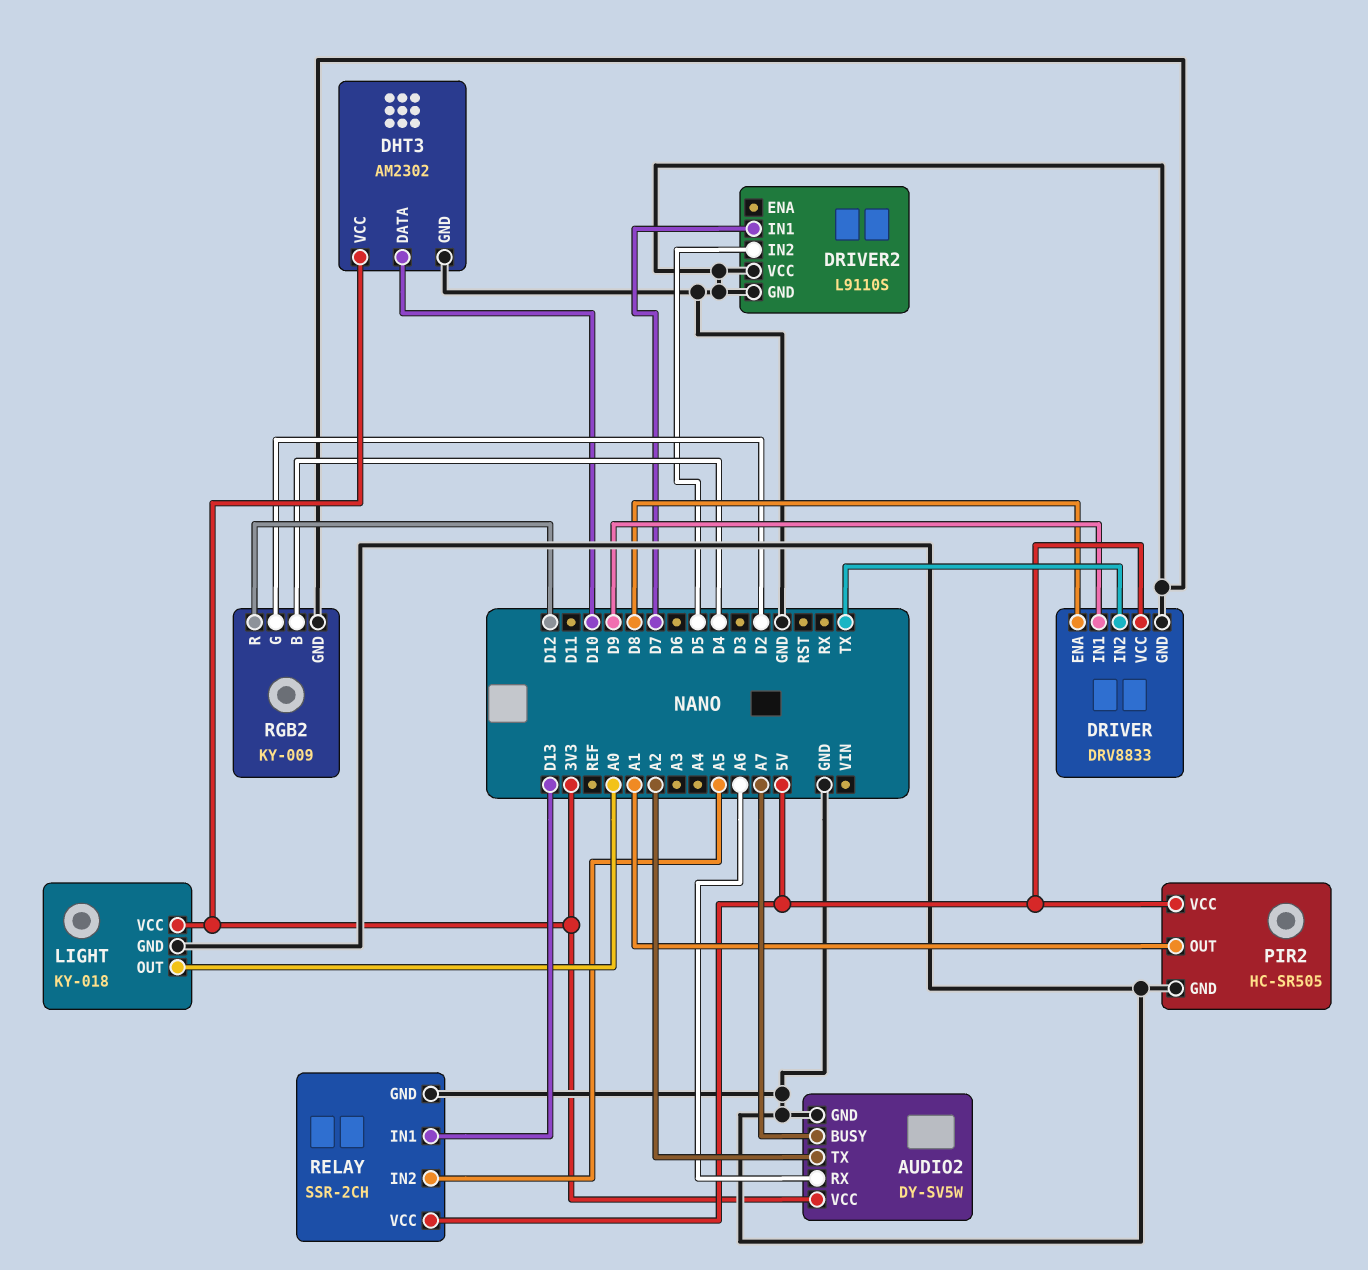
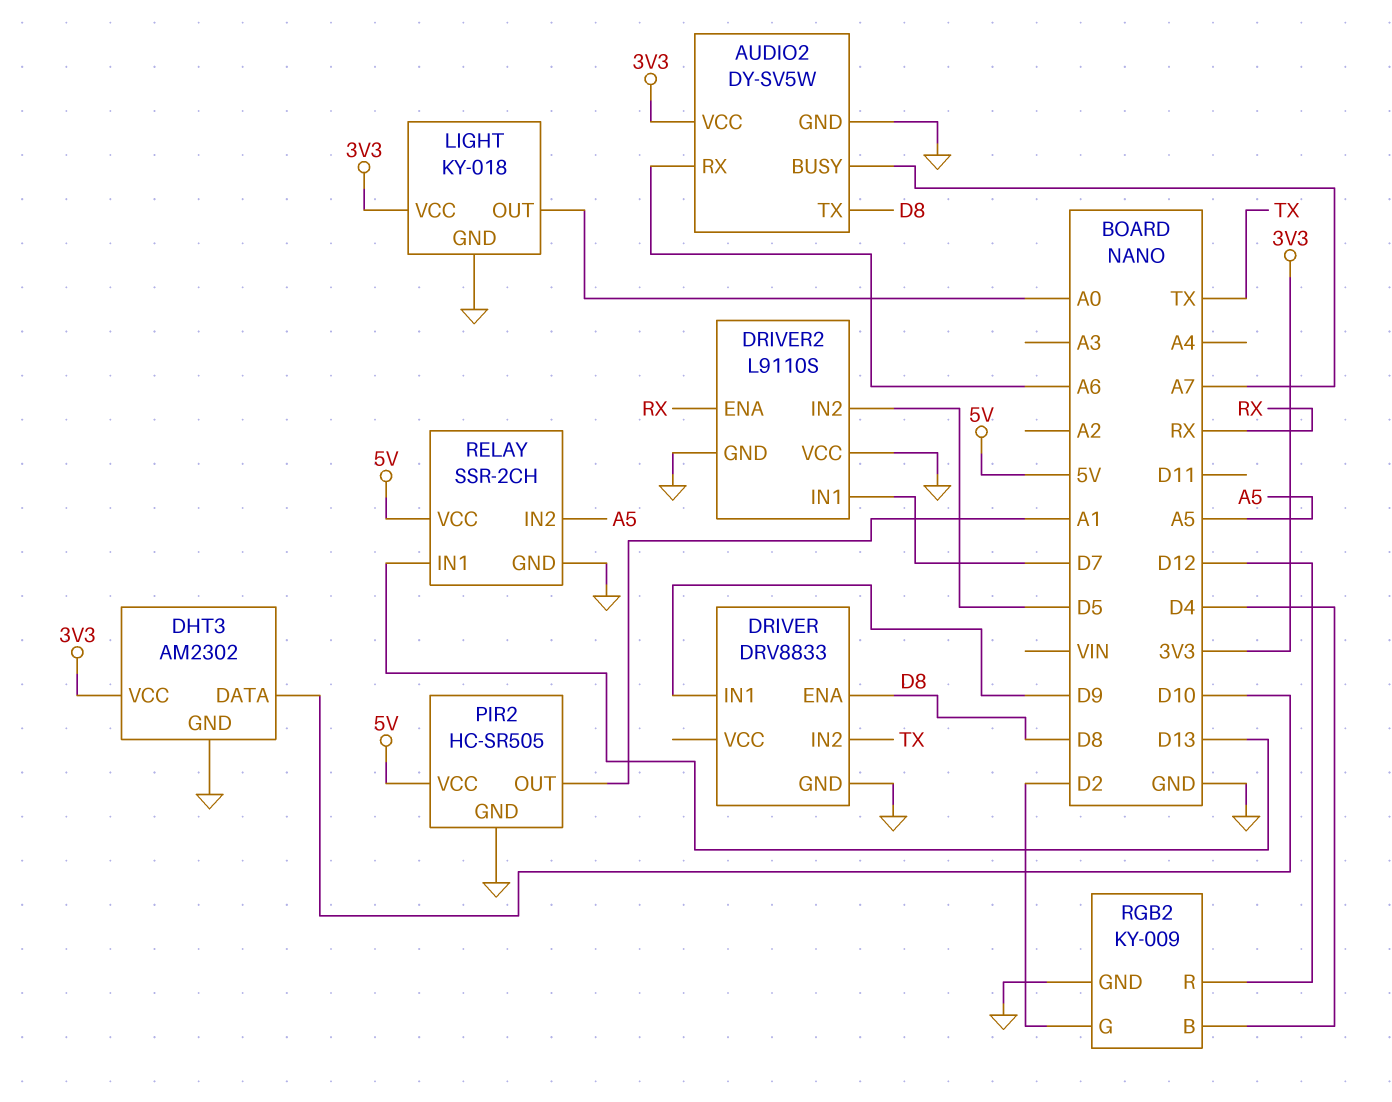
AUDIO2 pin TX: A2 -> D8
DRIVER pin VCC: 5V -> none
DRIVER2 pin ENA: none -> RX

